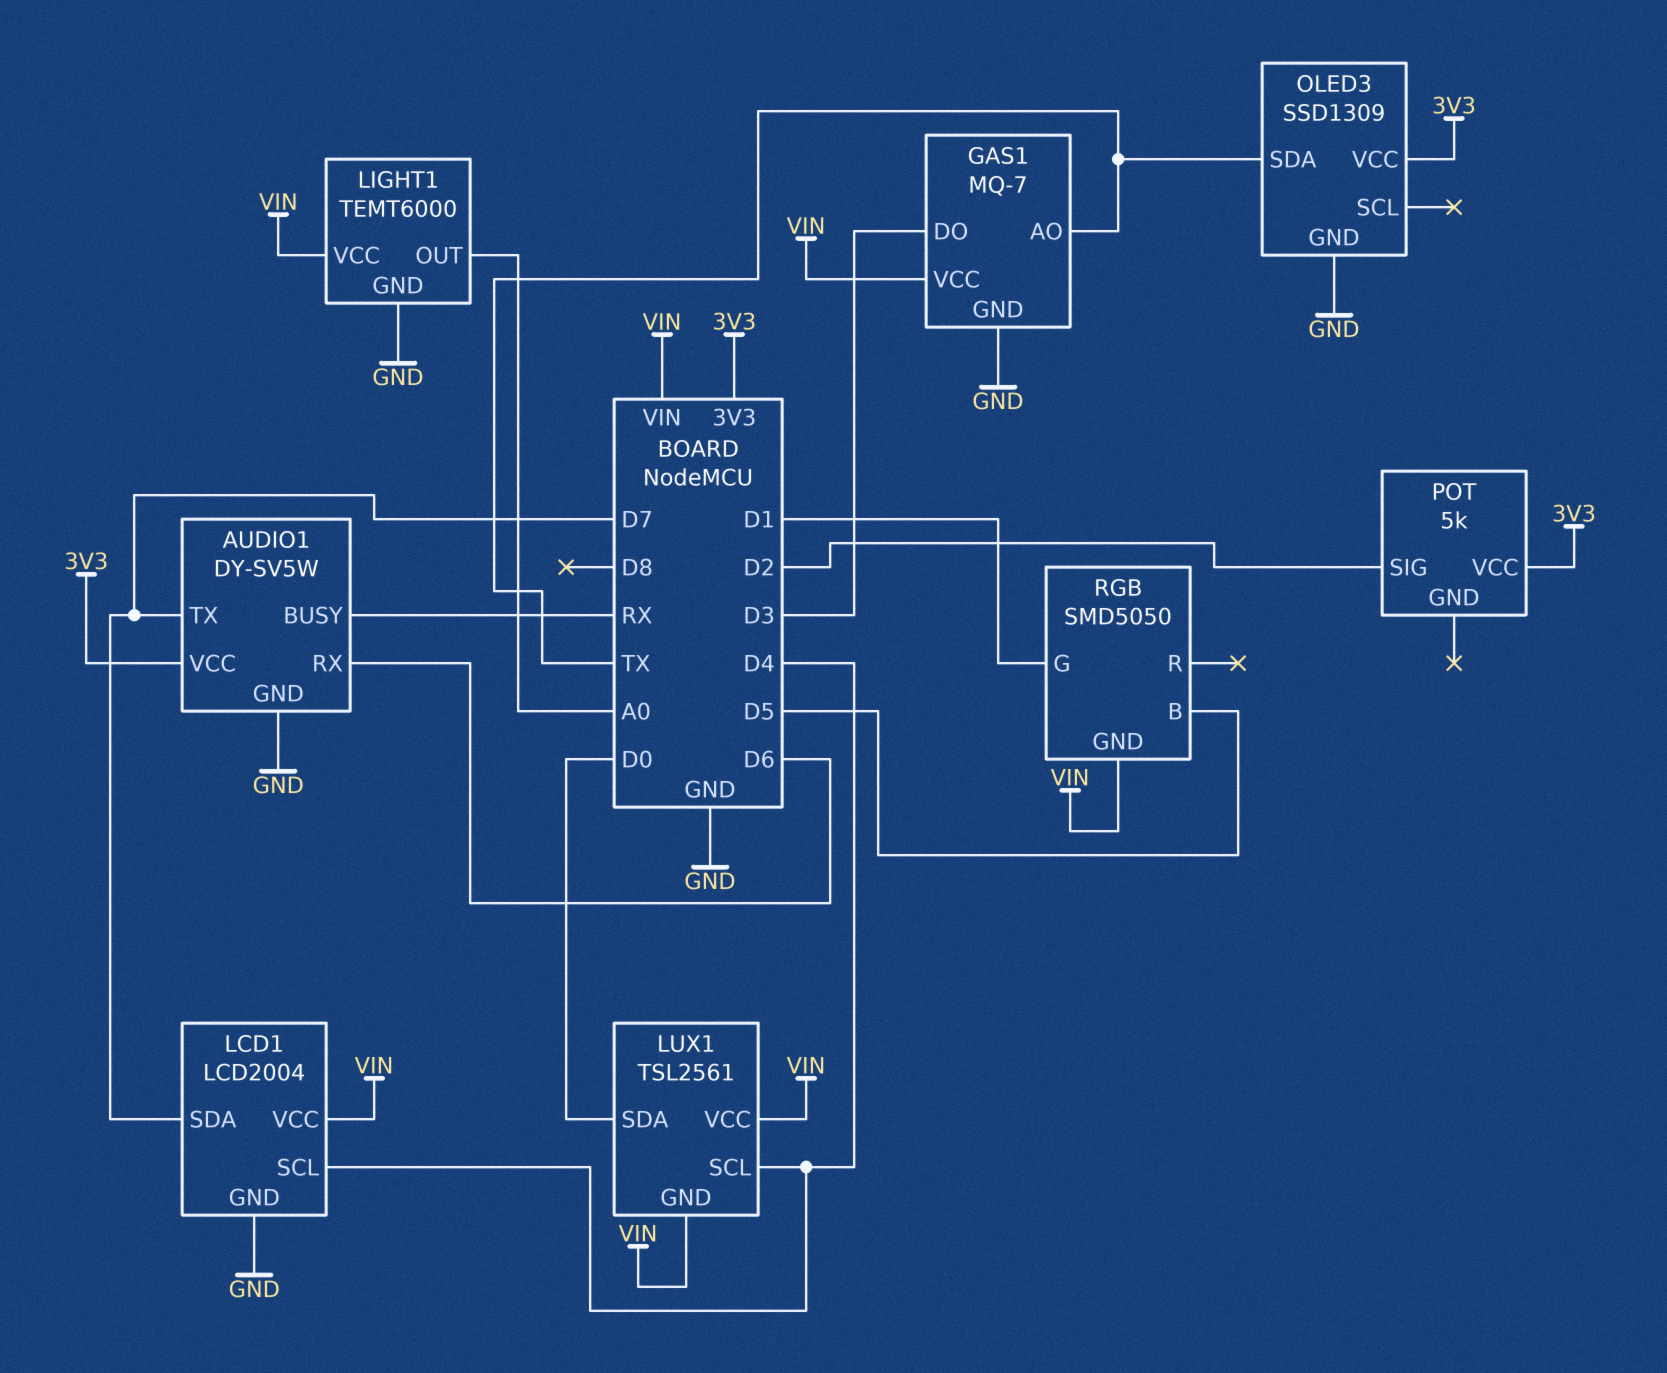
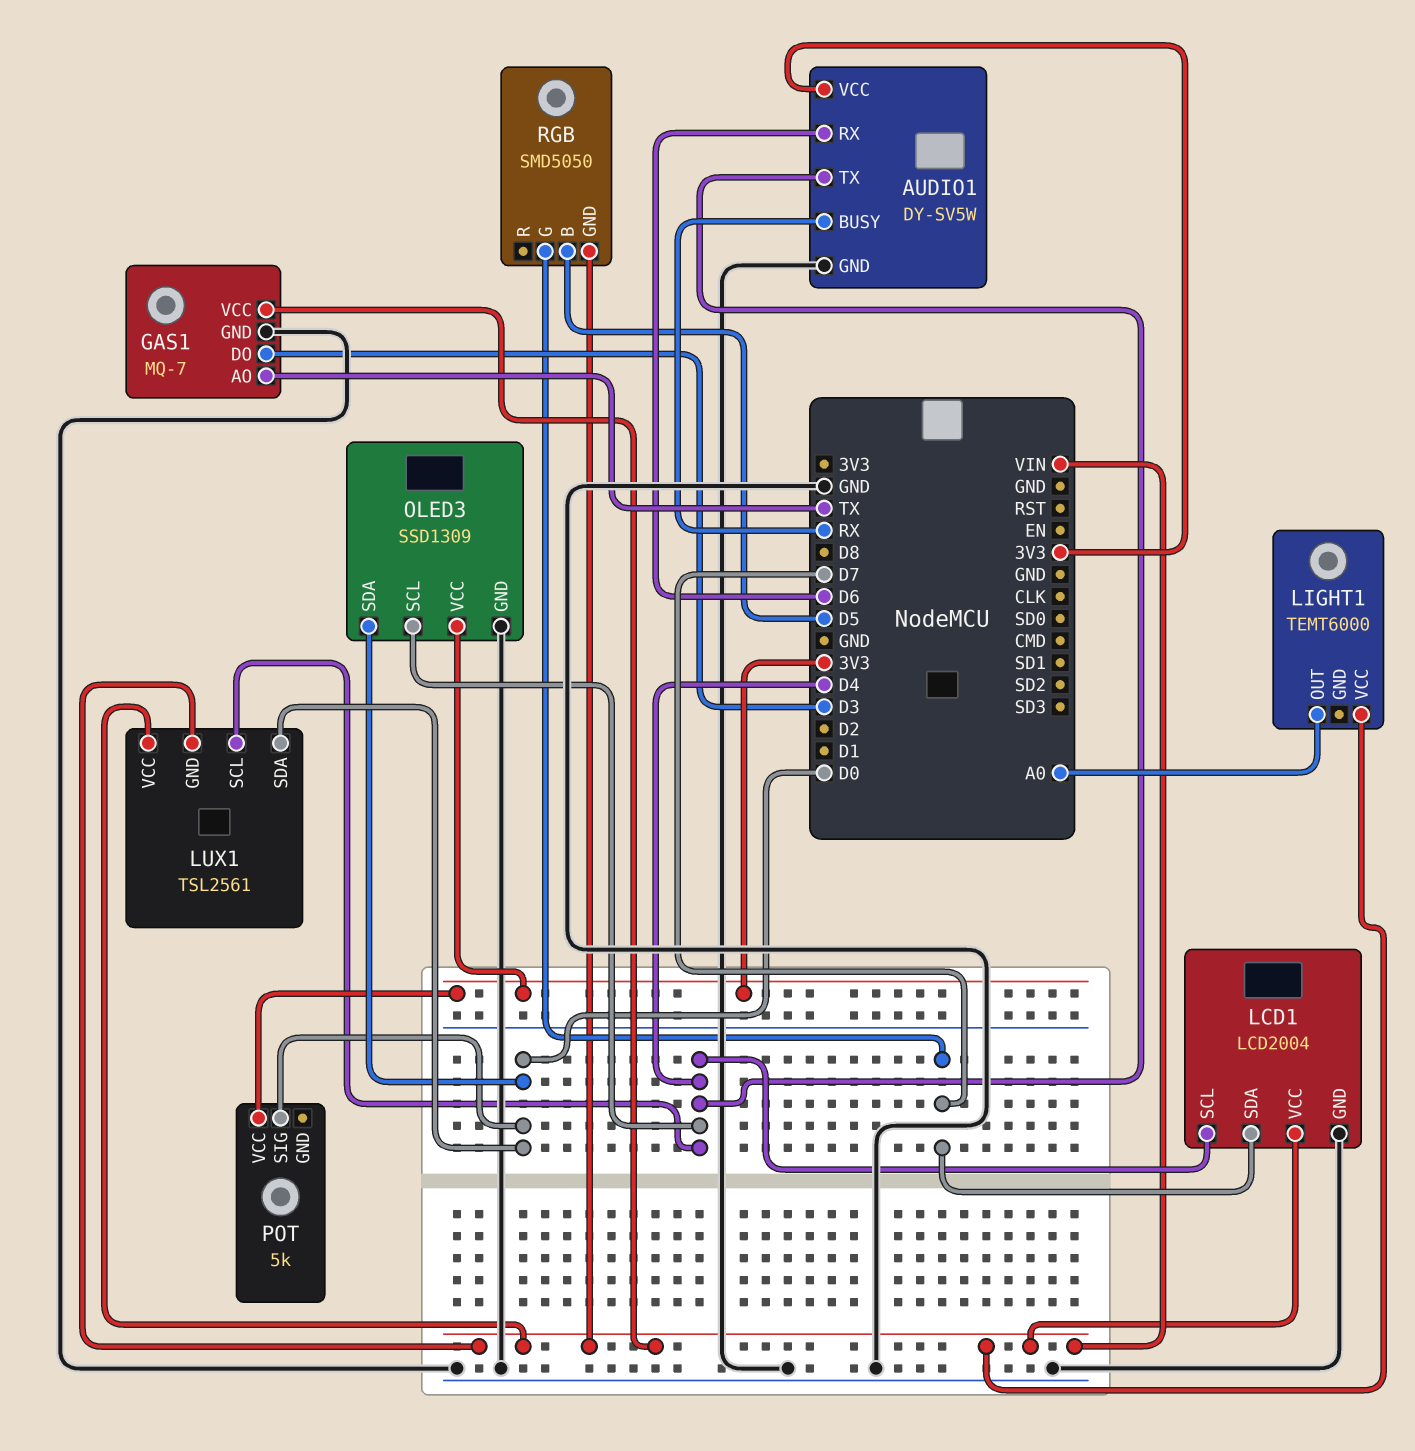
AUDIO1 pin TX: D7 -> D4
LIGHT1 pin GND: GND -> none
OLED3 pin SCL: none -> D4
OLED3 pin SDA: TX -> D0
POT pin SIG: D2 -> D0
RGB pin G: D1 -> D7

